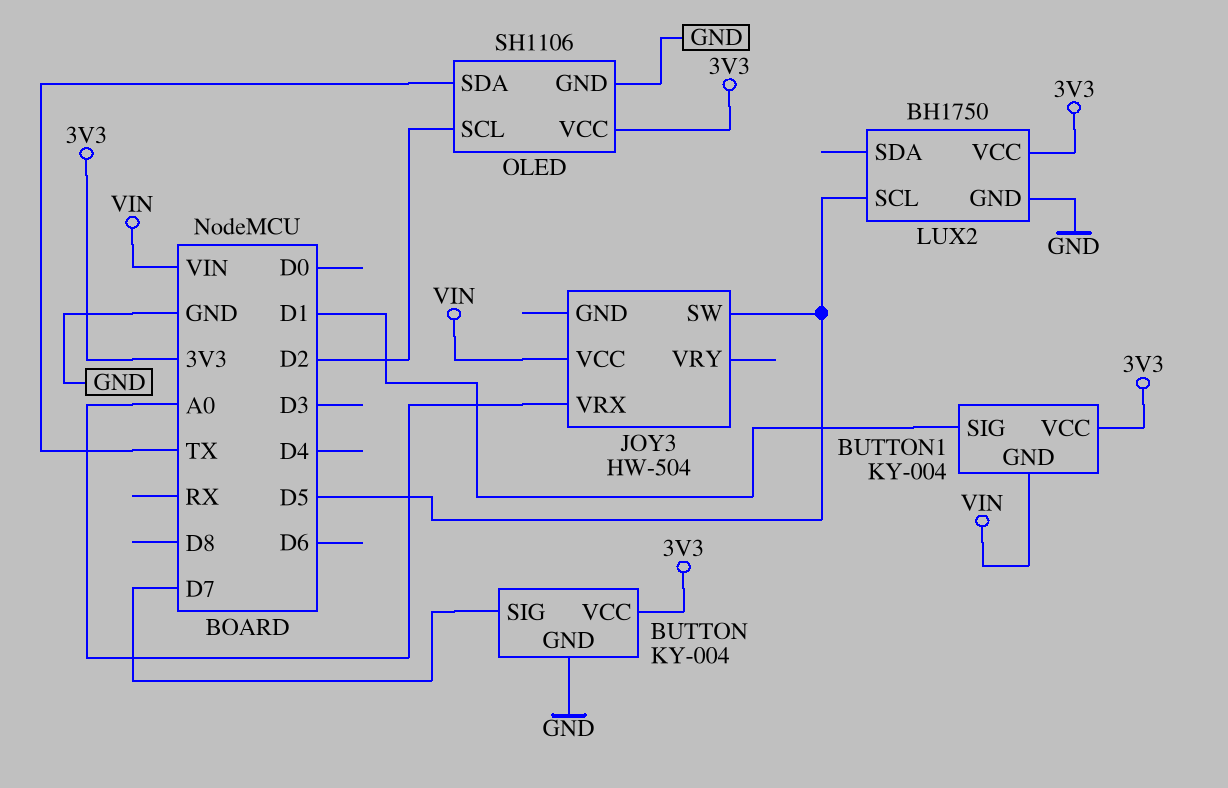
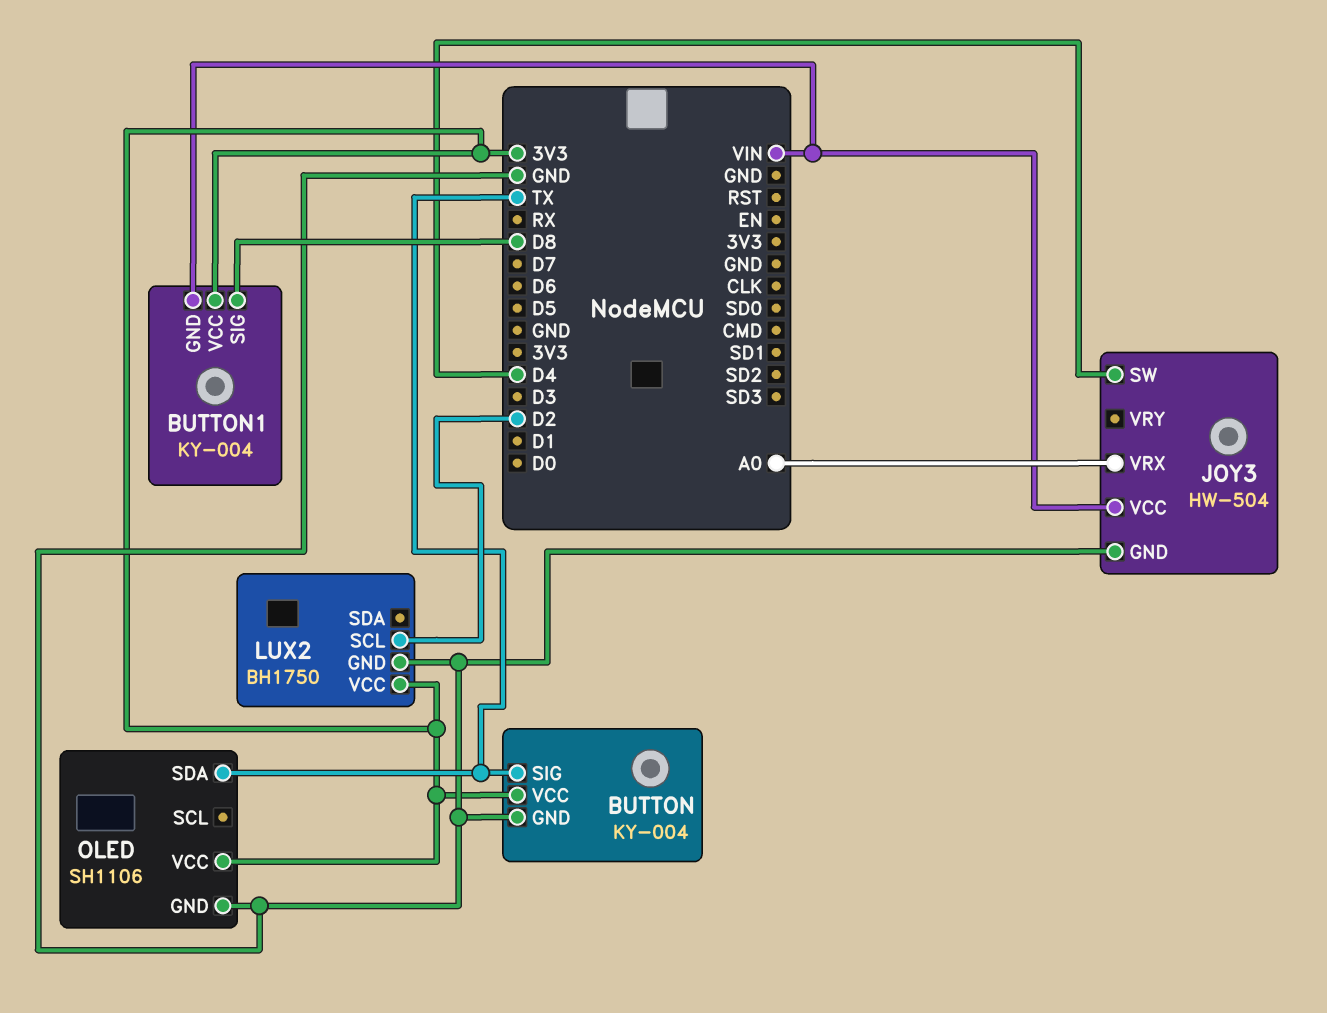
BUTTON pin SIG: D7 -> TX
BUTTON1 pin SIG: D1 -> D8
JOY3 pin GND: none -> GND
JOY3 pin SW: D5 -> D4
LUX2 pin SCL: D5 -> D2
OLED pin SCL: D2 -> none

